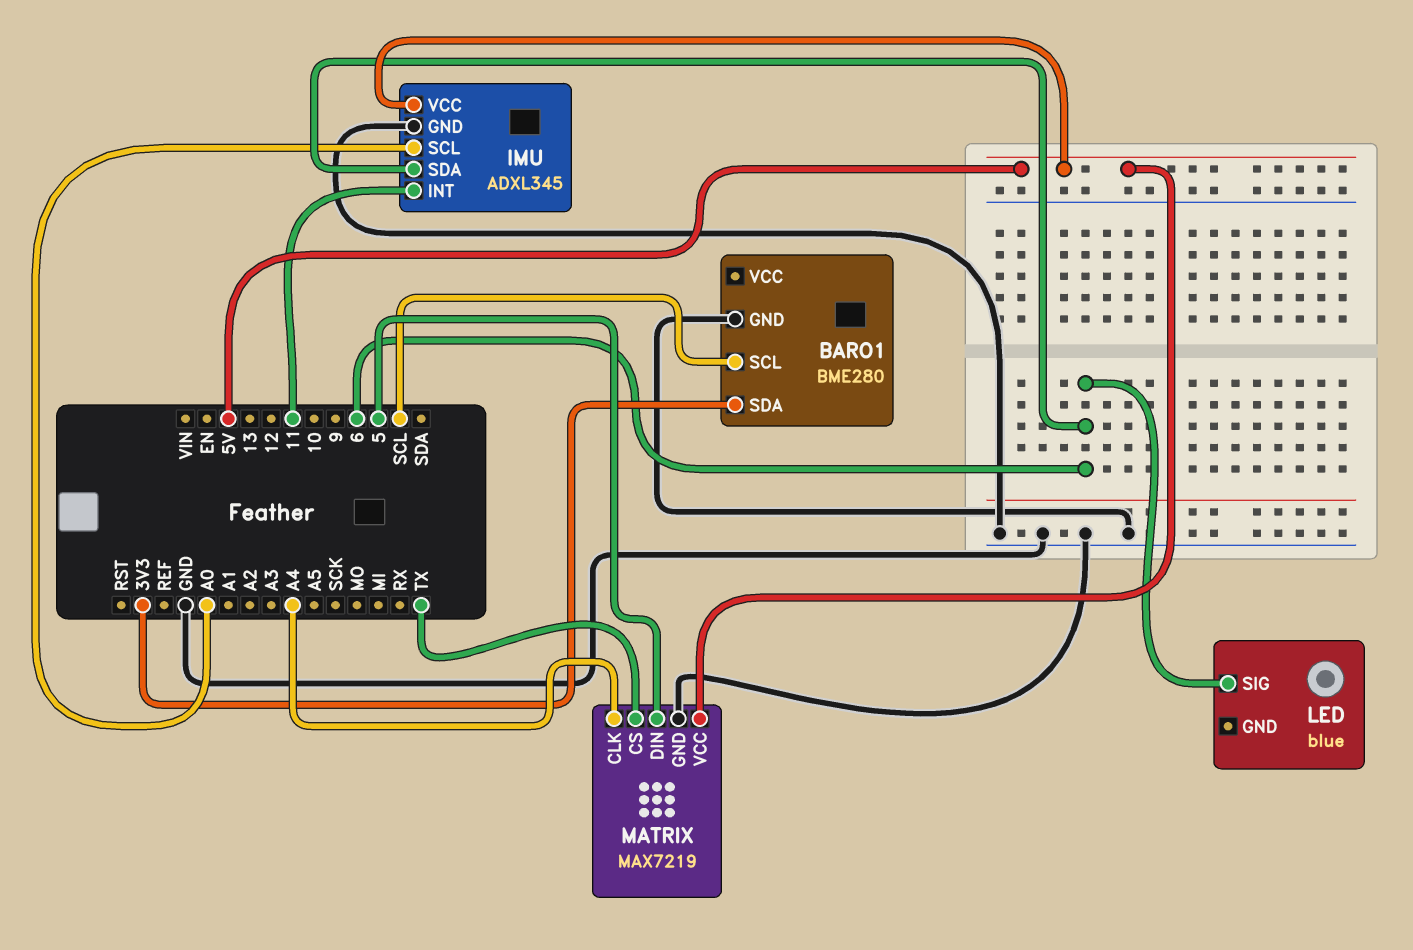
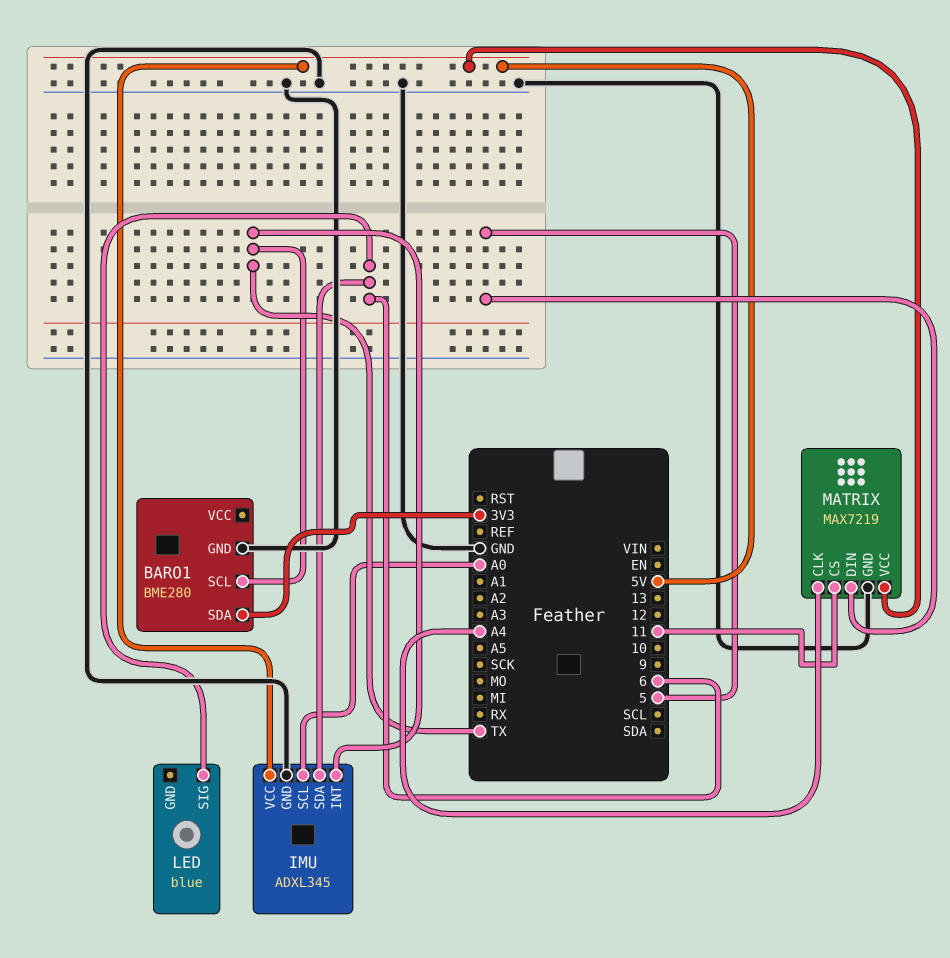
BARO1 pin SCL: SCL -> TX
IMU pin INT: 11 -> TX
MATRIX pin CS: TX -> 11

